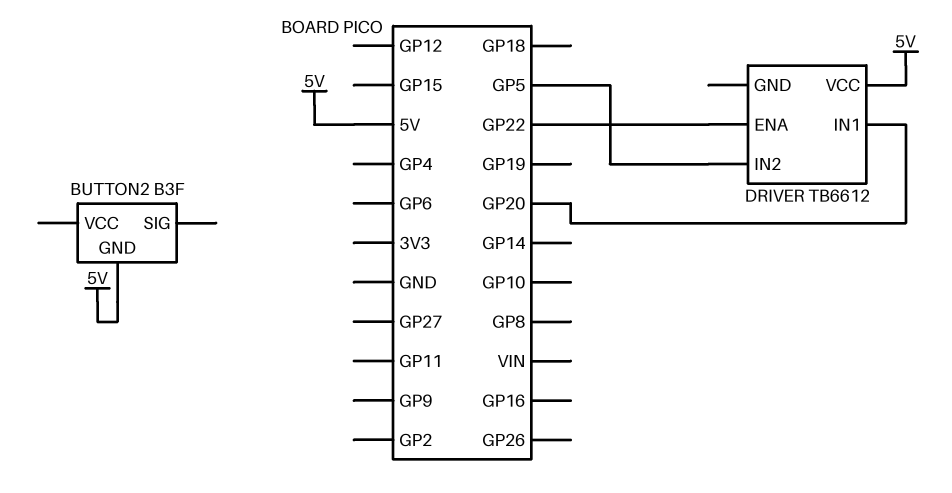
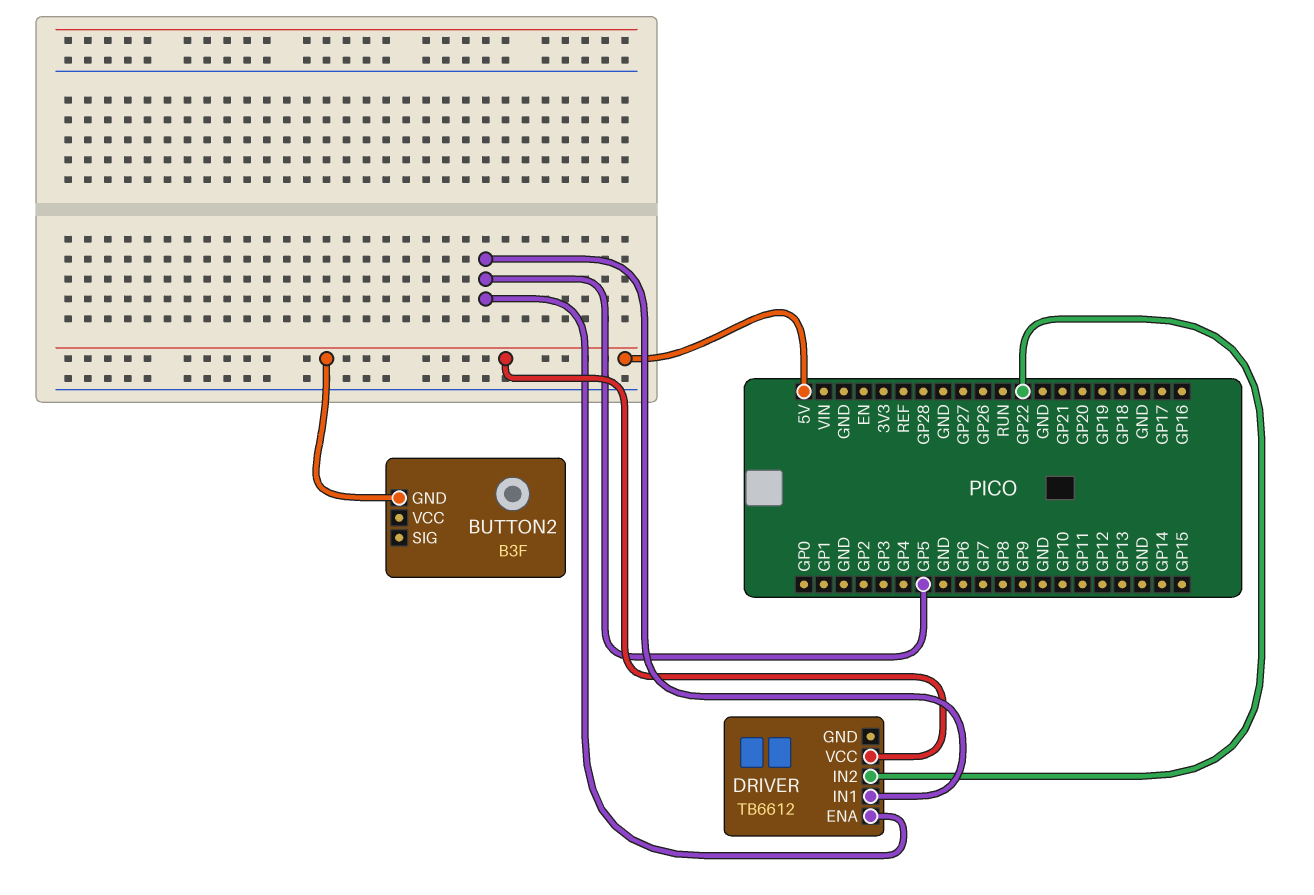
DRIVER pin ENA: GP22 -> GP5
DRIVER pin IN1: GP20 -> GP5
DRIVER pin IN2: GP5 -> GP22

